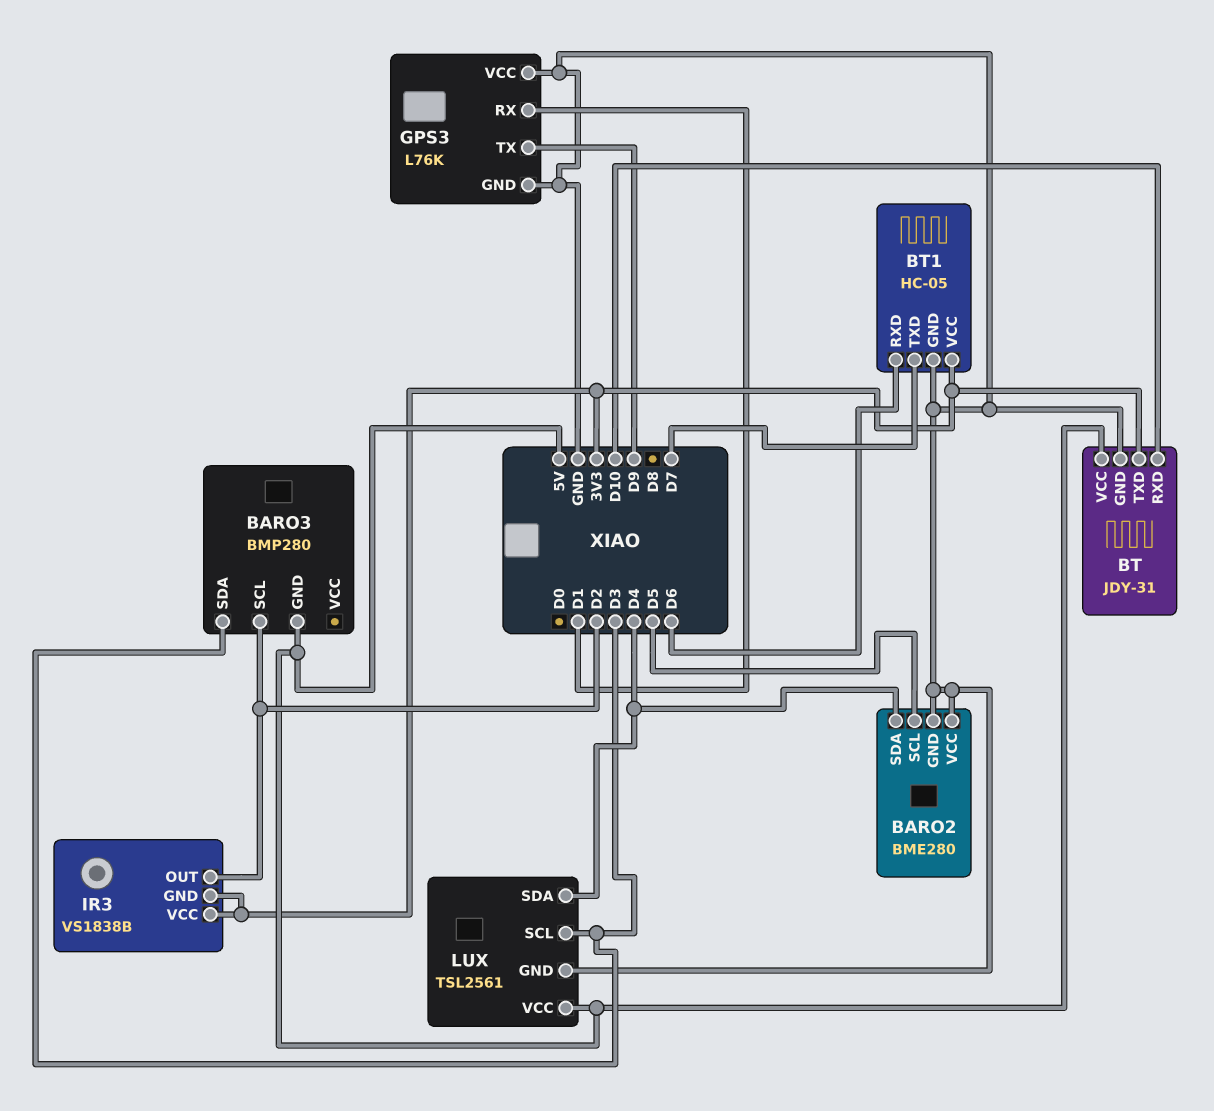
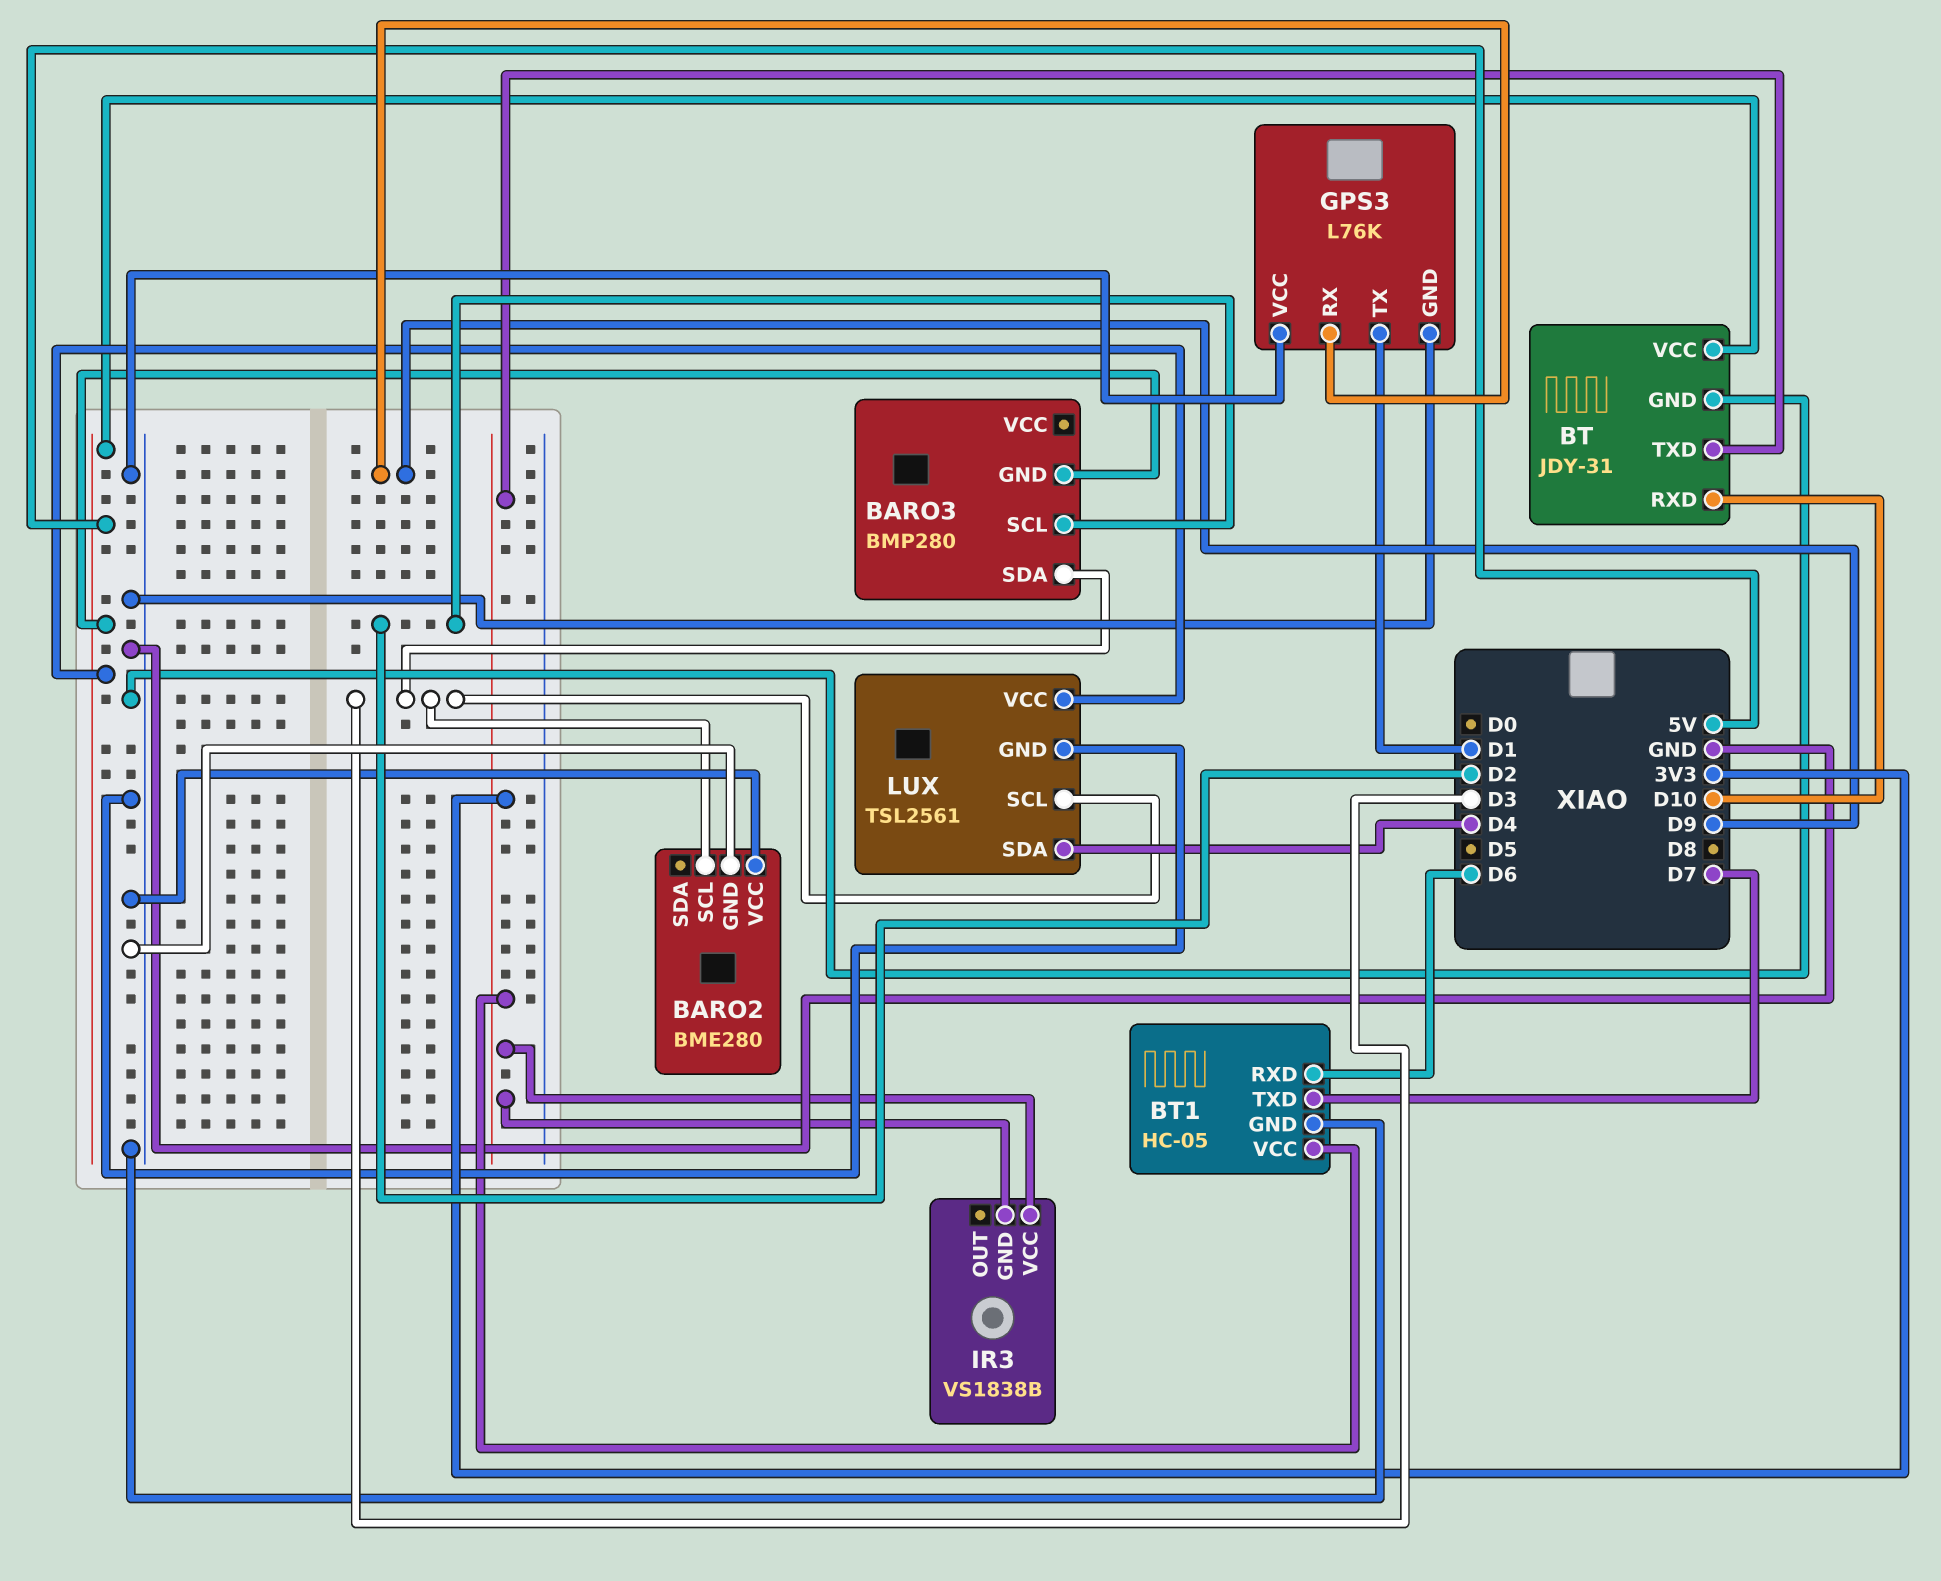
BARO2 pin SCL: D5 -> D3
BARO2 pin SDA: D4 -> none
GPS3 pin RX: D1 -> D9
GPS3 pin TX: D9 -> D1
IR3 pin OUT: D2 -> none

